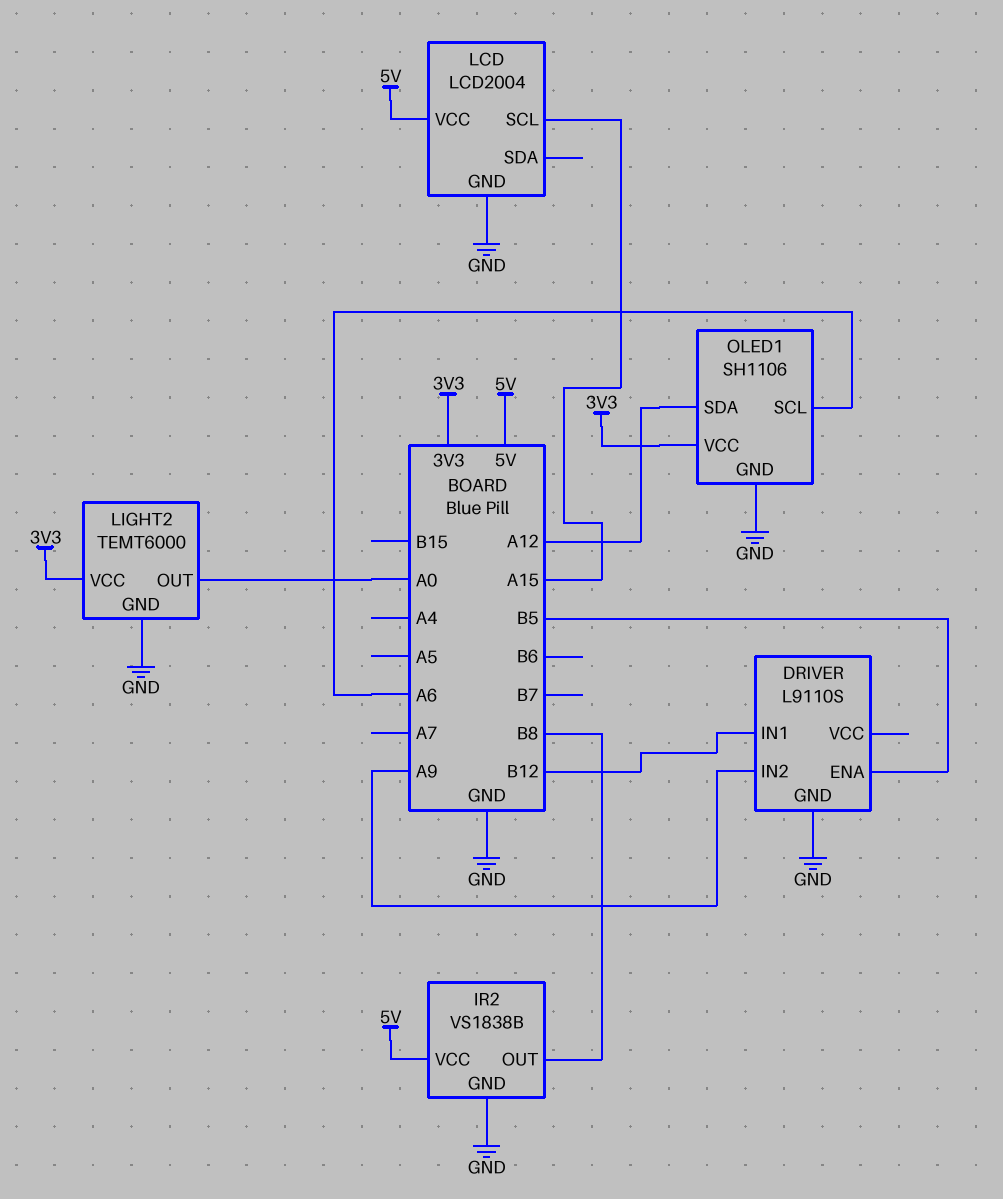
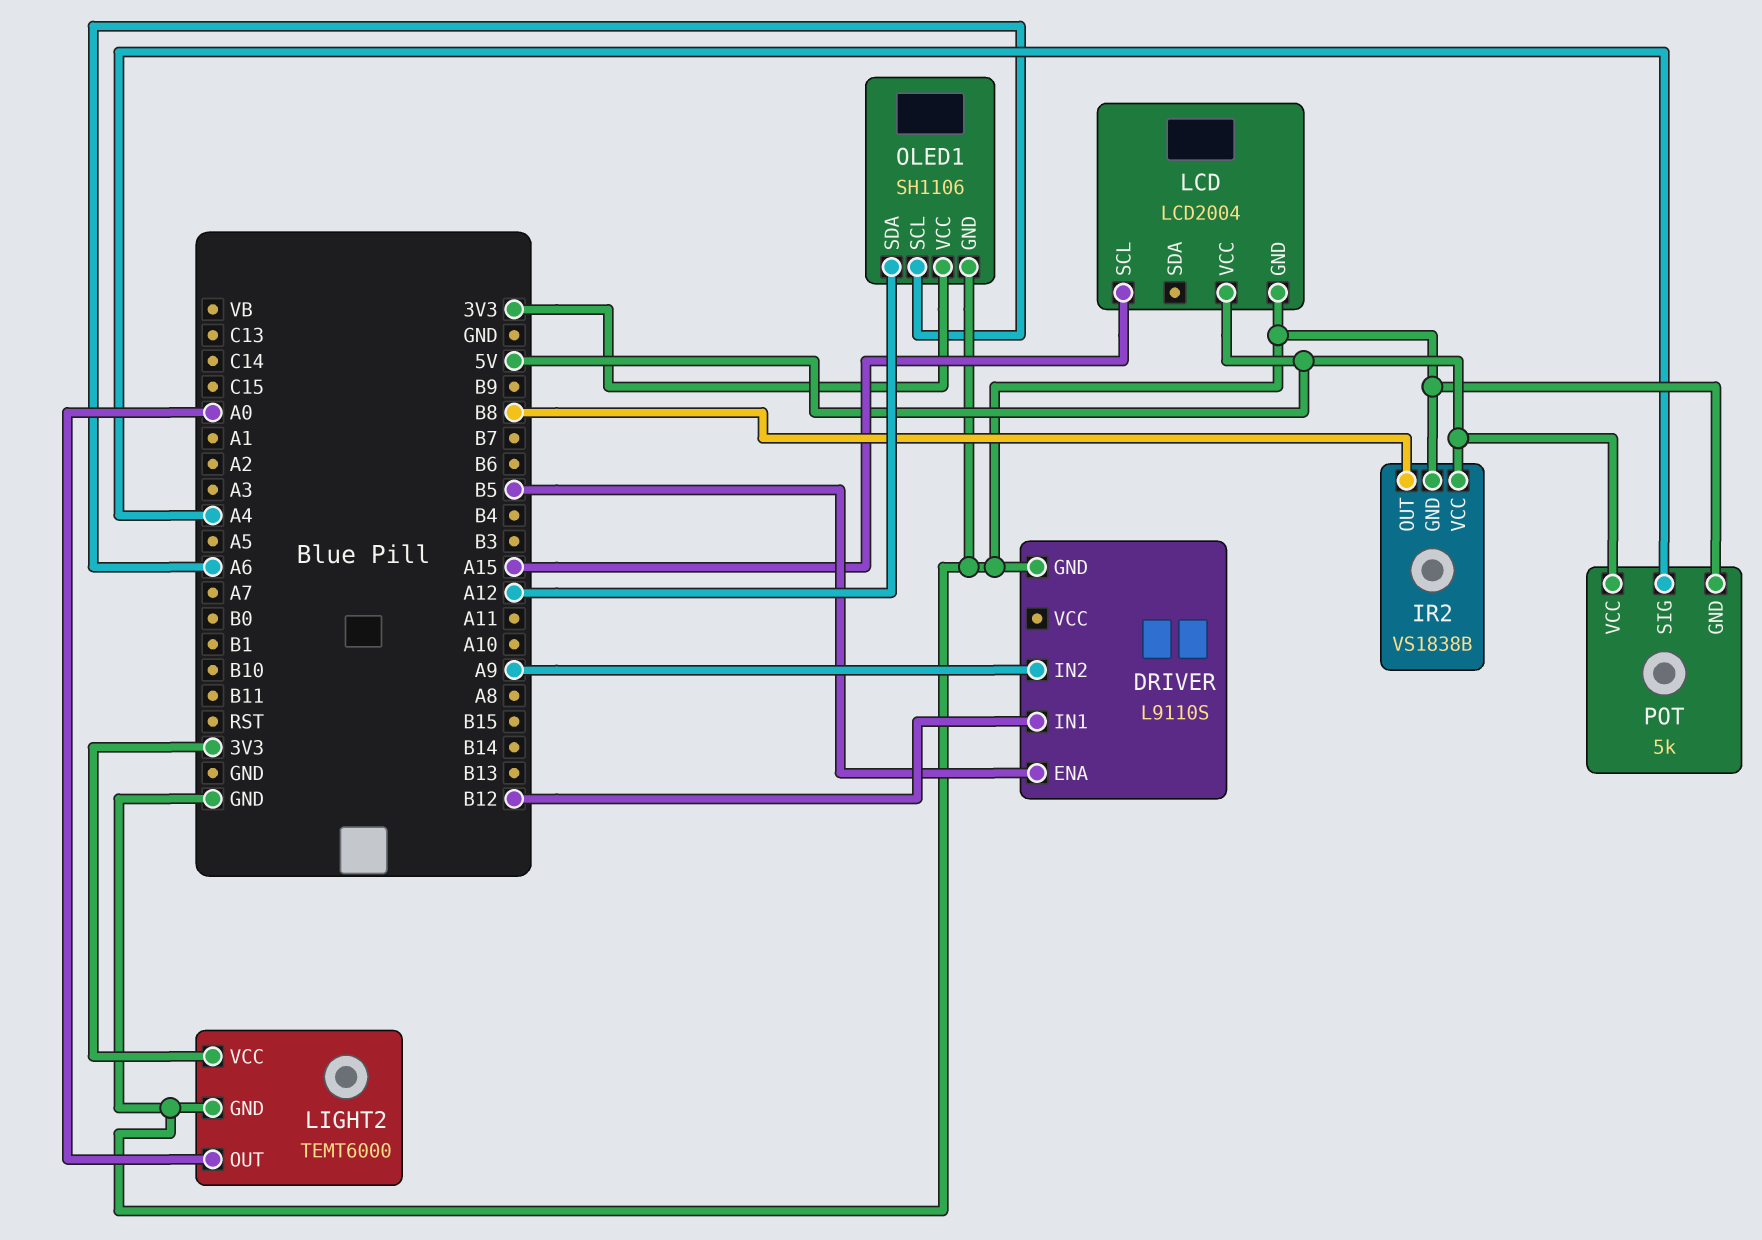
POT: none -> 5k
POT pin GND: none -> GND
POT pin SIG: none -> A4
POT pin VCC: none -> 5V

